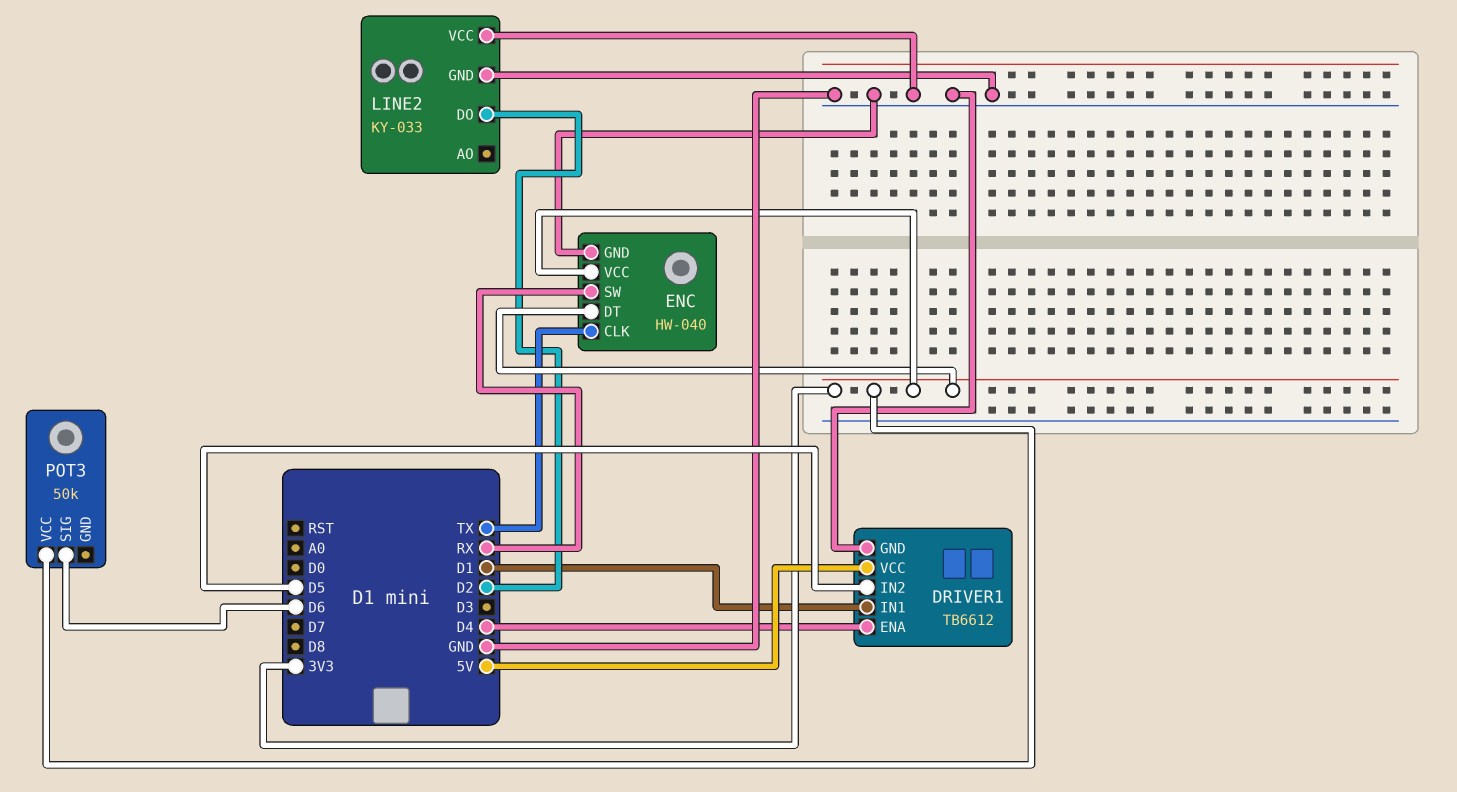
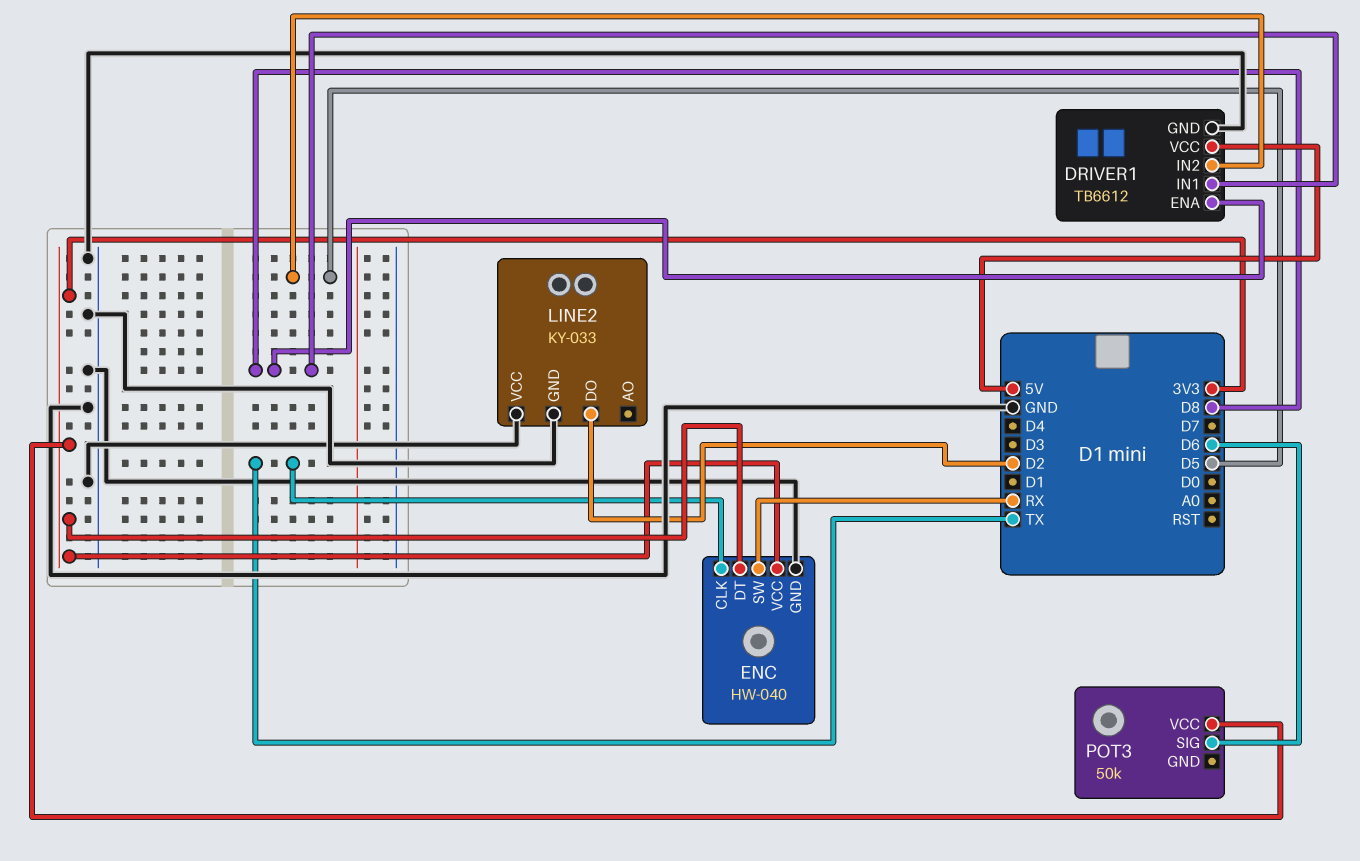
DRIVER1 pin ENA: D4 -> D8
DRIVER1 pin IN1: D1 -> D8

